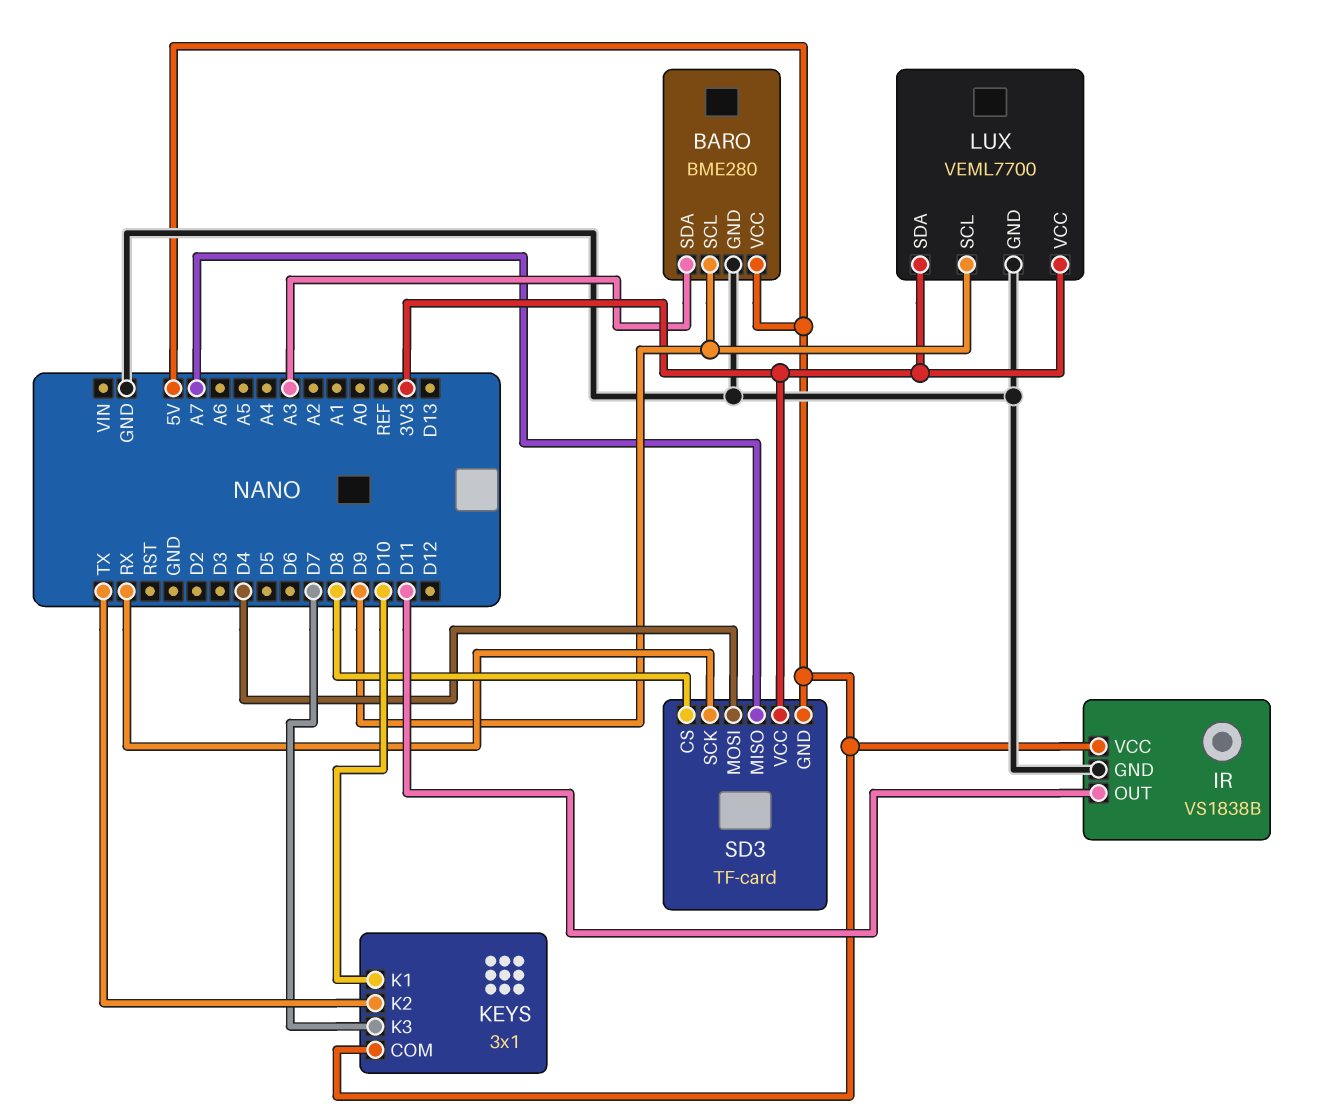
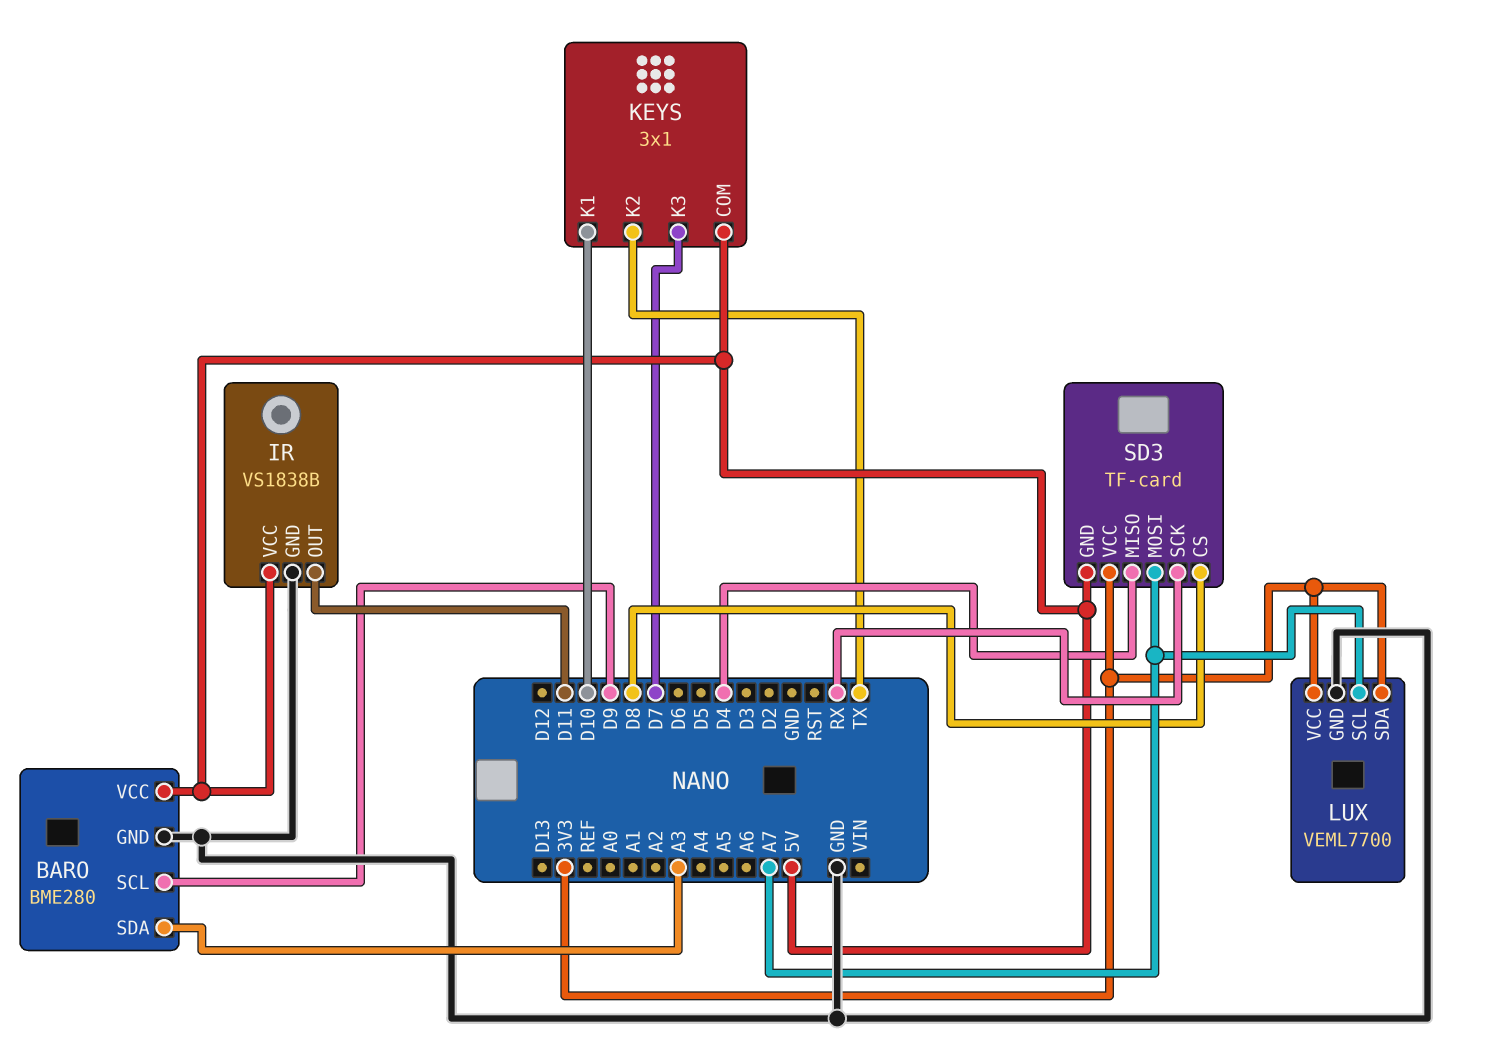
LUX pin SCL: D9 -> A7
SD3 pin MISO: A7 -> D4
SD3 pin MOSI: D4 -> A7

